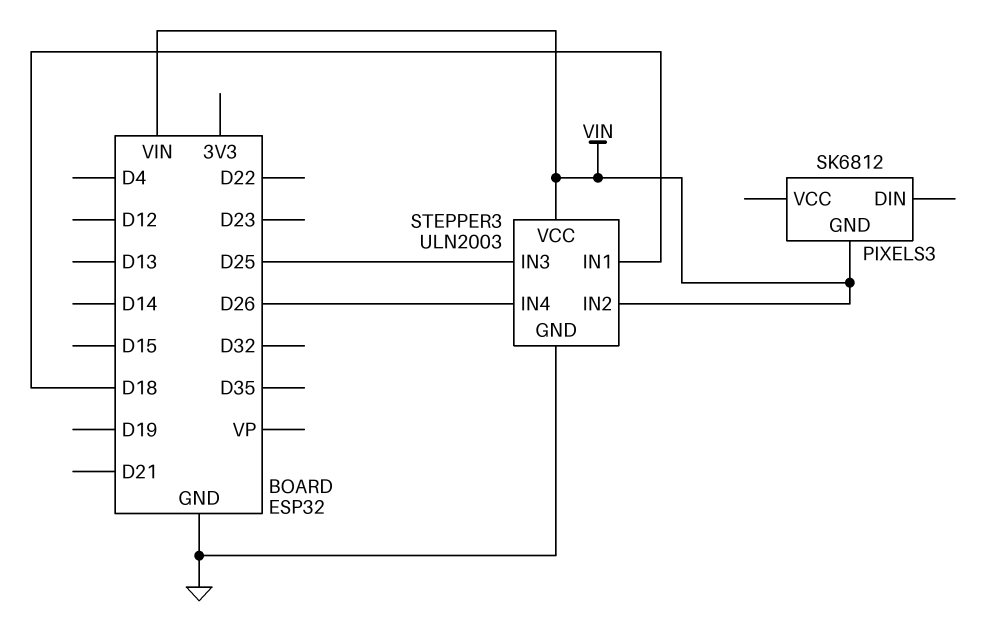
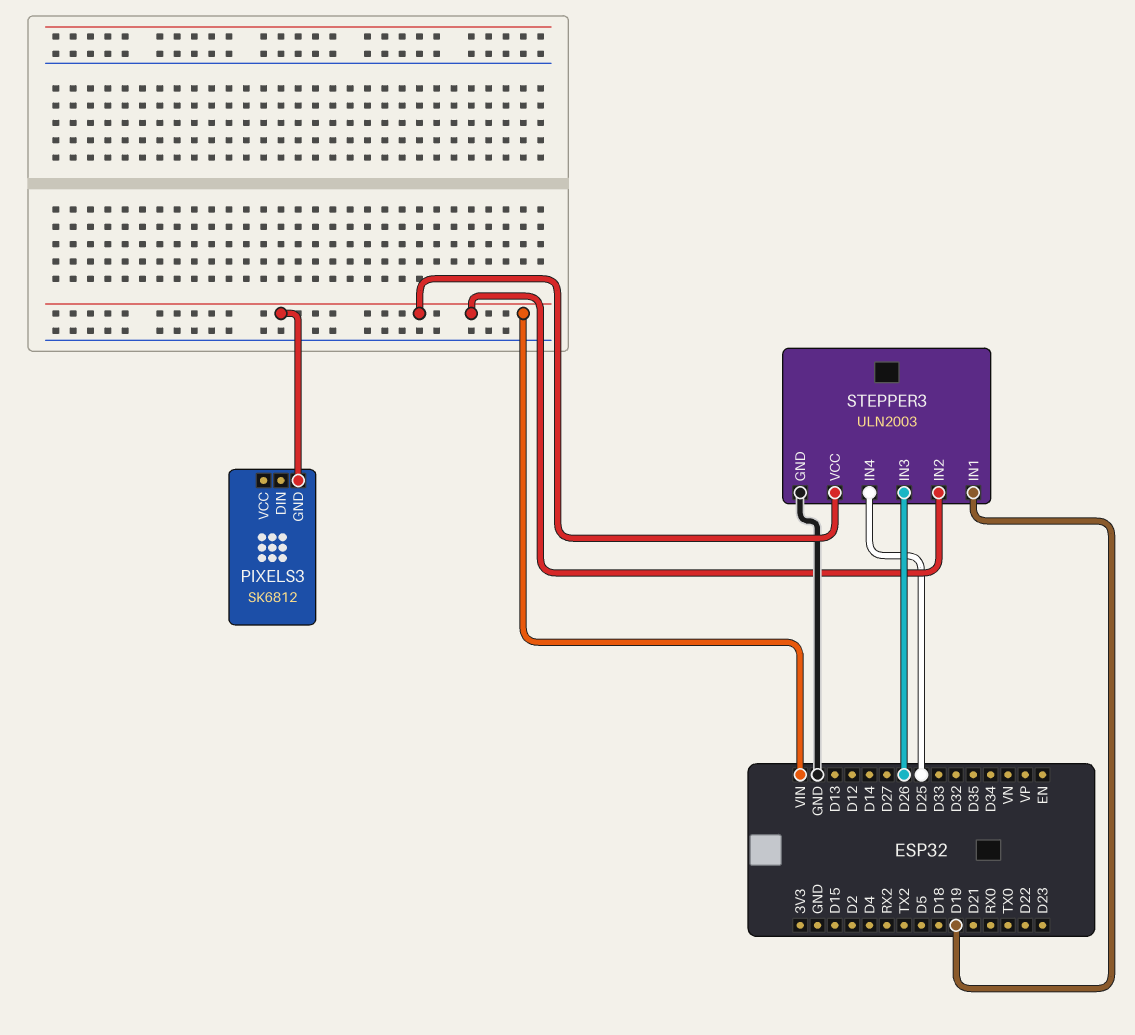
STEPPER3 pin IN1: D18 -> D19
STEPPER3 pin IN3: D25 -> D26
STEPPER3 pin IN4: D26 -> D25

